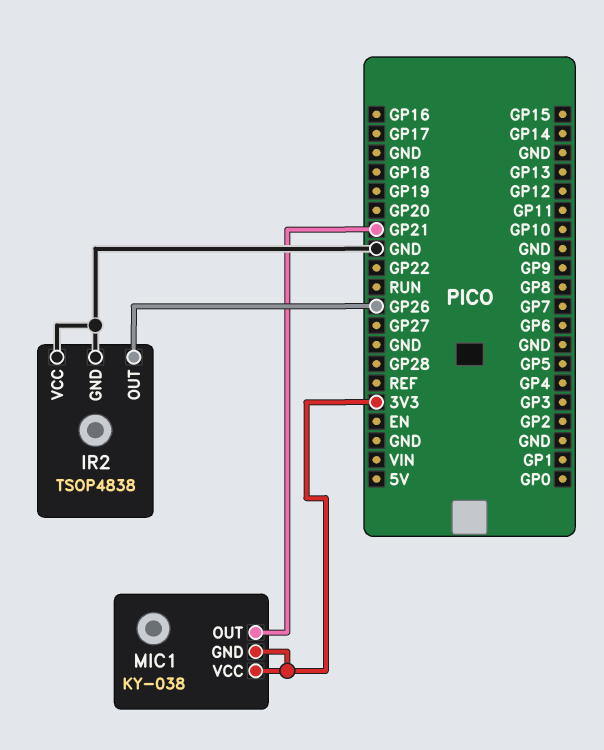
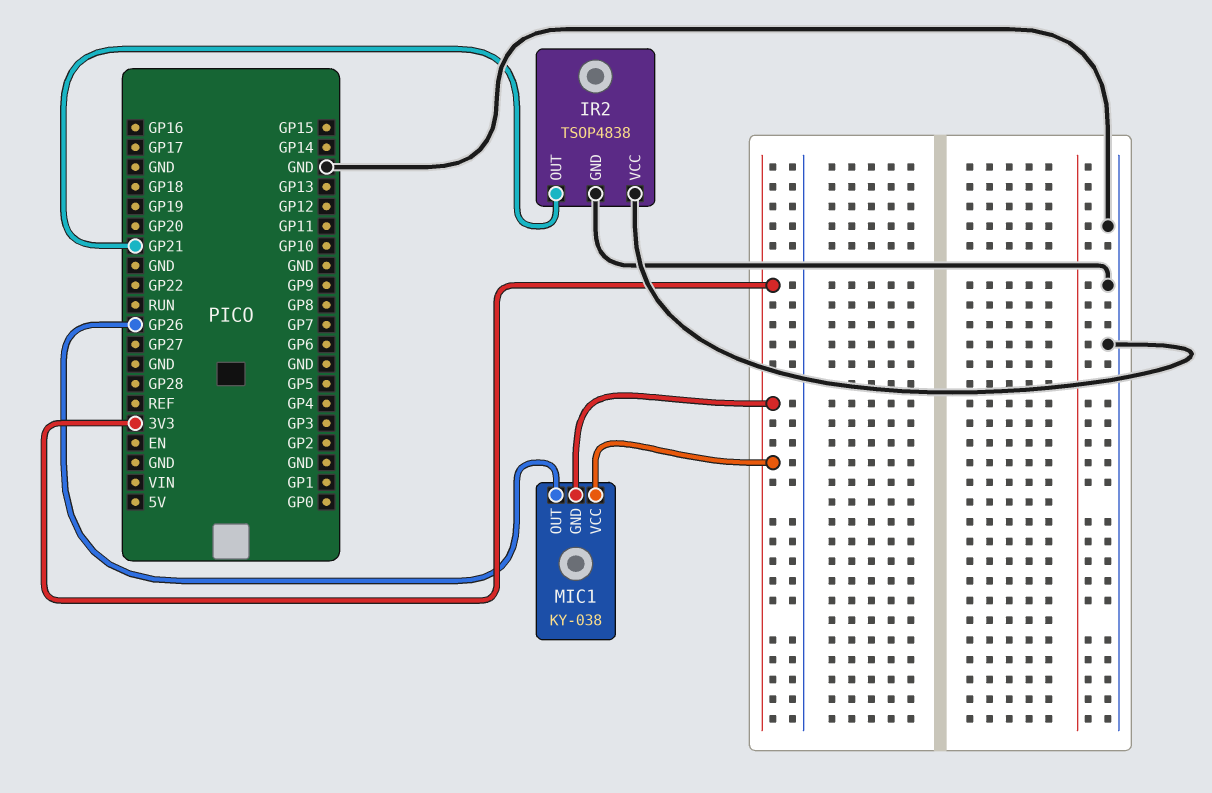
IR2 pin OUT: GP26 -> GP21
MIC1 pin OUT: GP21 -> GP26

